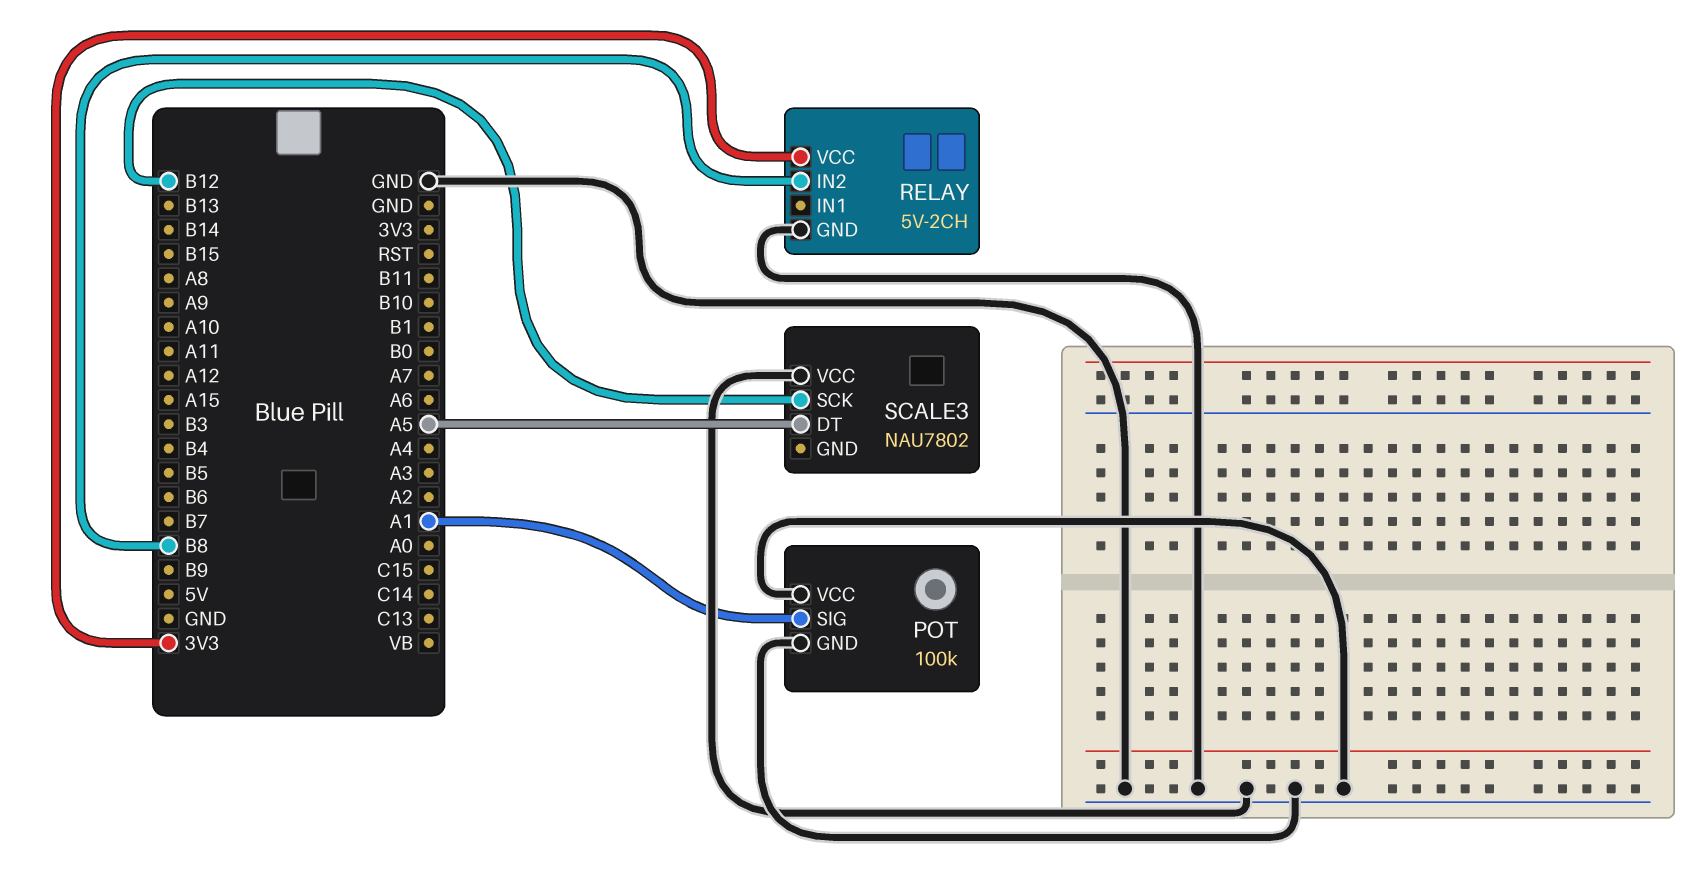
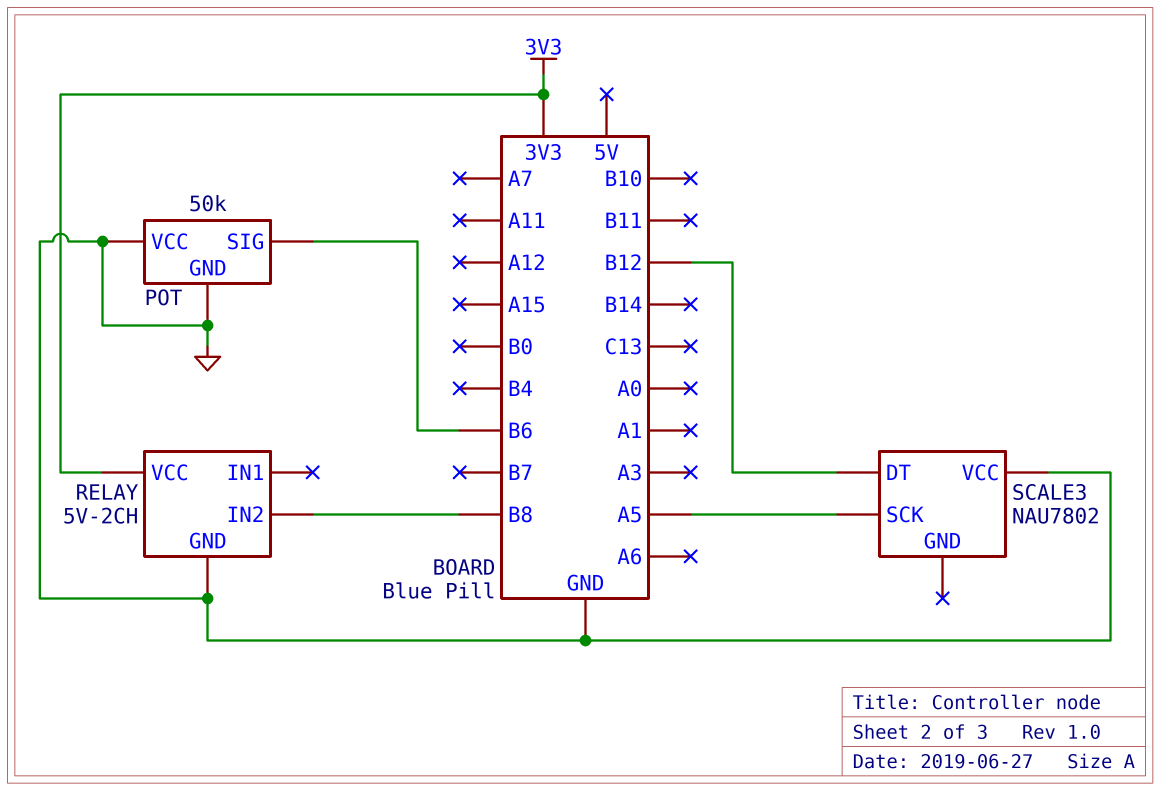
POT: 100k -> 50k
POT pin SIG: A1 -> B6
SCALE3 pin DT: A5 -> B12
SCALE3 pin SCK: B12 -> A5

